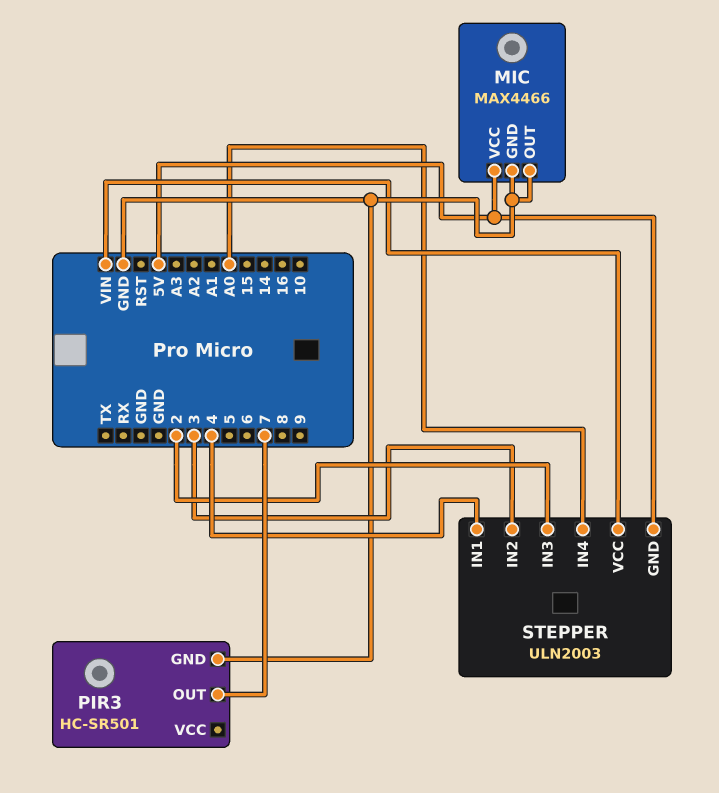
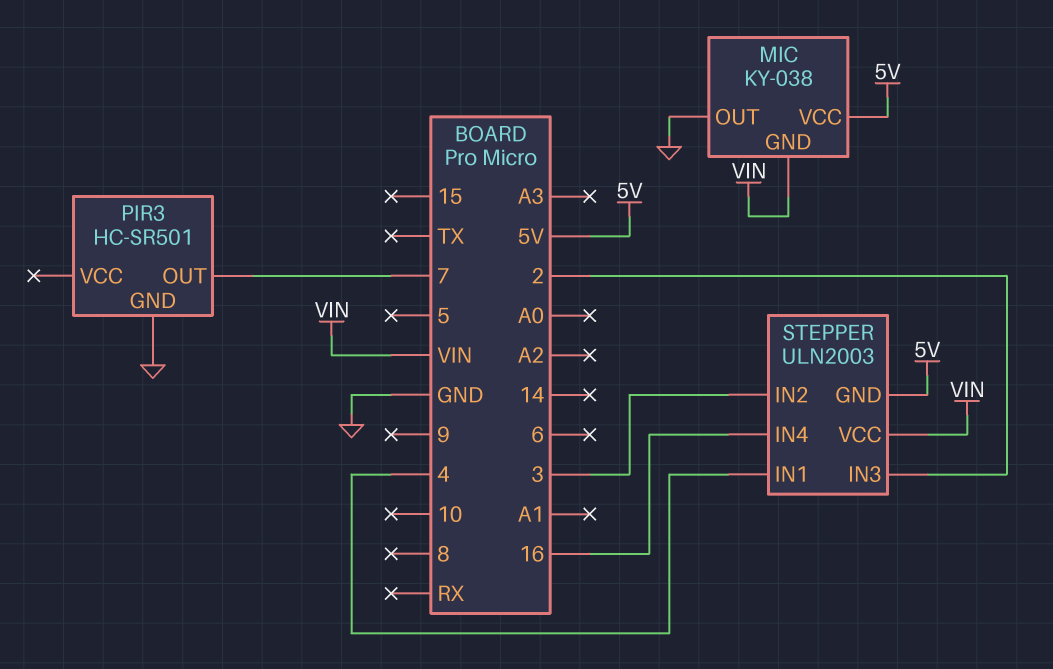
MIC: MAX4466 -> KY-038
MIC pin GND: GND -> VIN
STEPPER pin IN4: A0 -> 16

